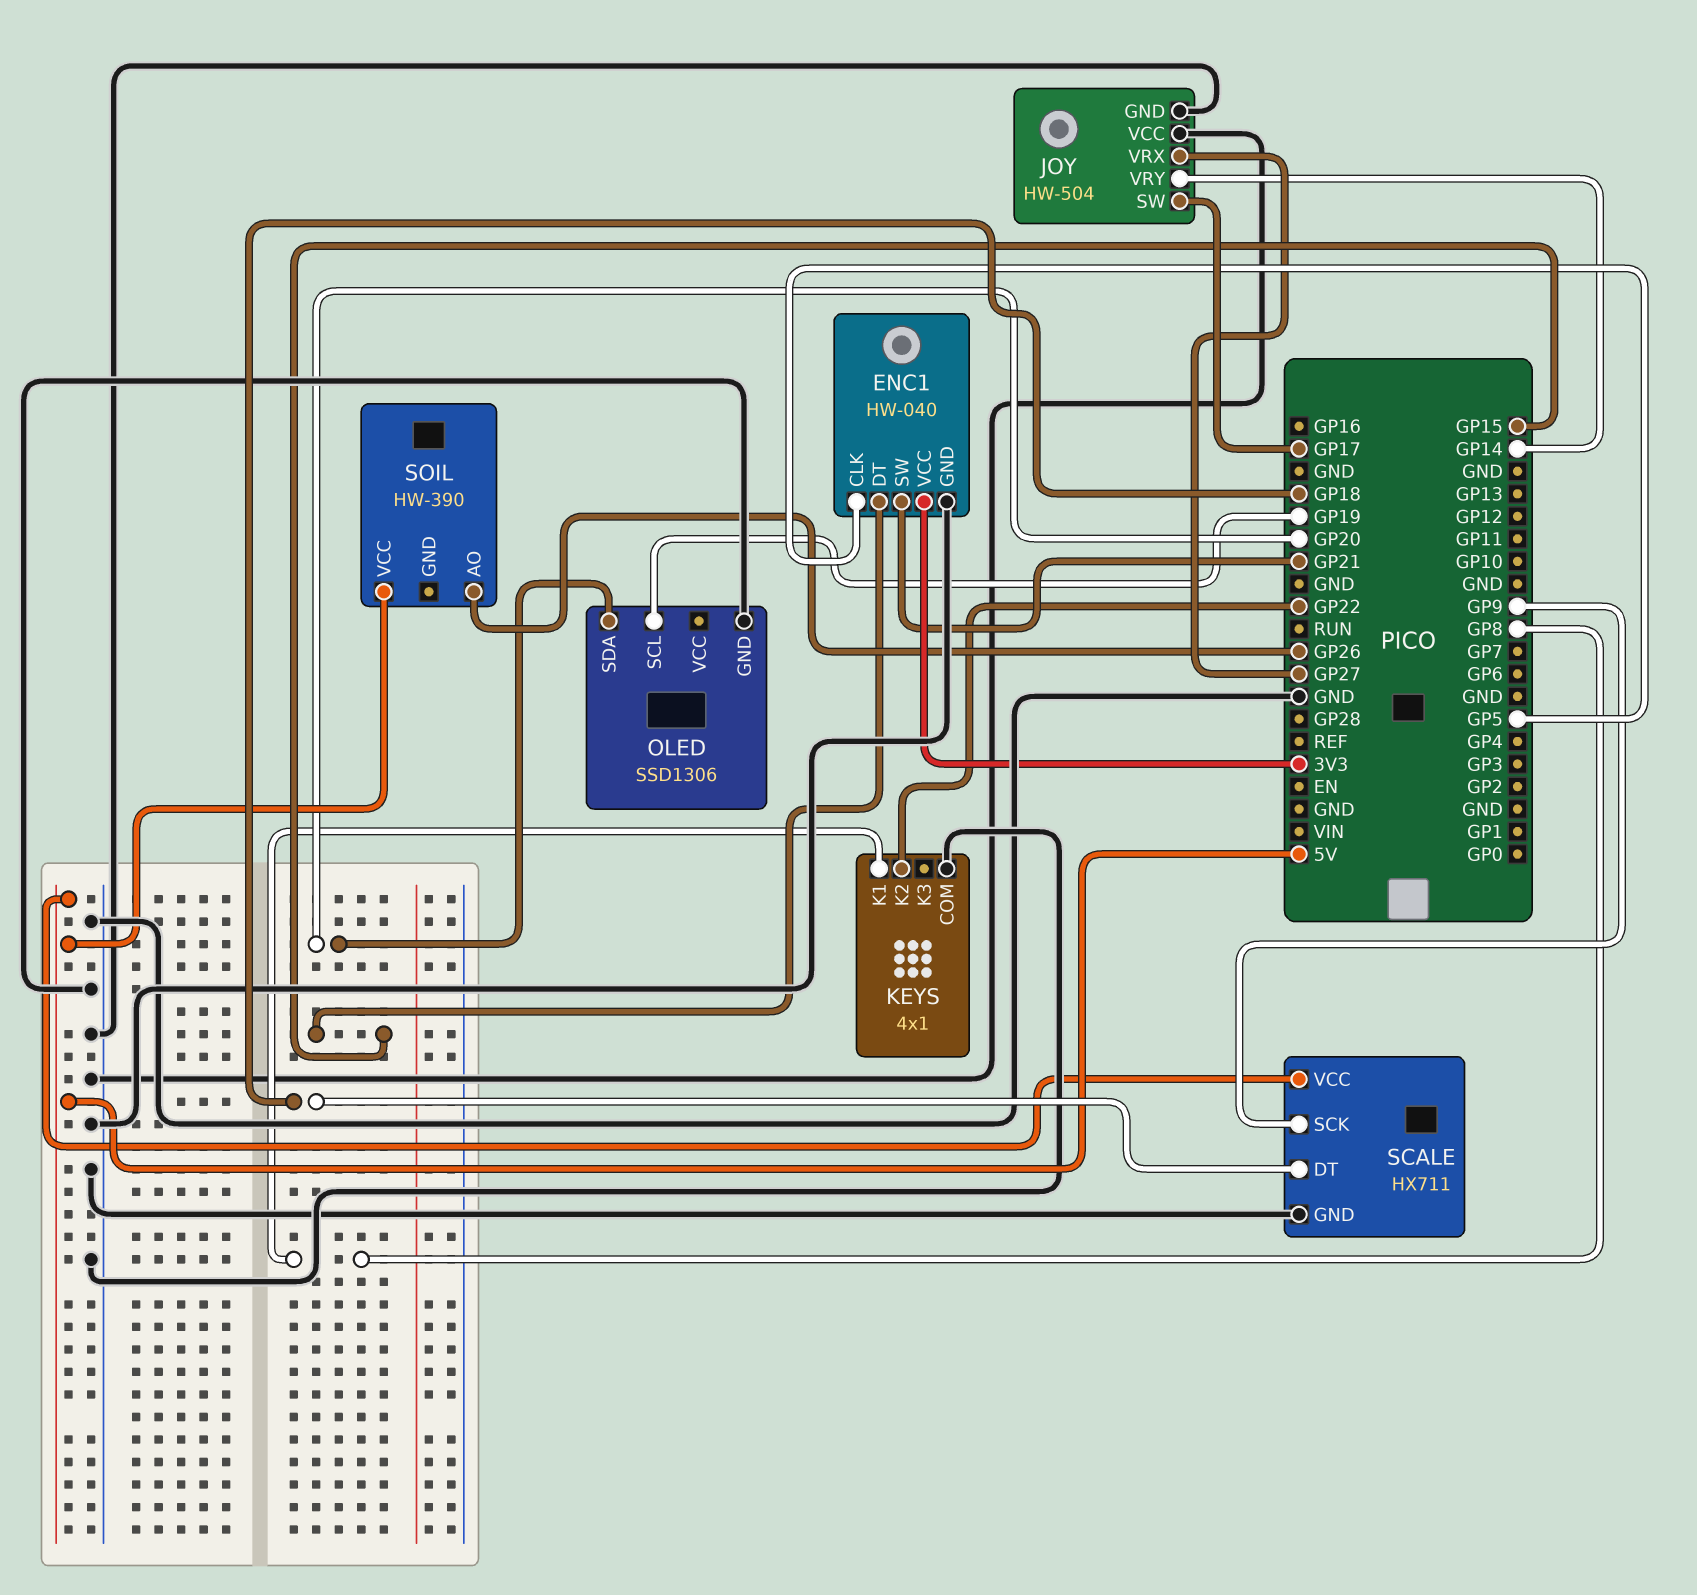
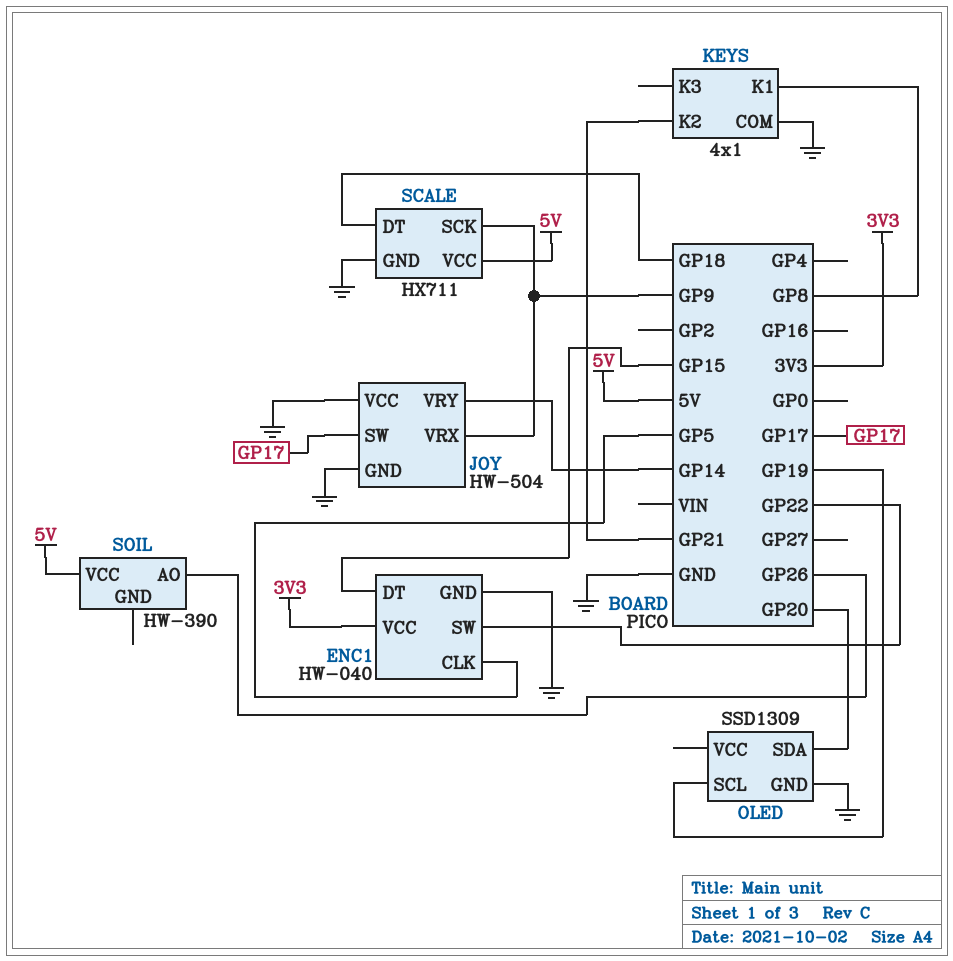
ENC1 pin SW: GP21 -> GP22
JOY pin VRX: GP27 -> GP9
KEYS pin K2: GP22 -> GP21
OLED: SSD1306 -> SSD1309

